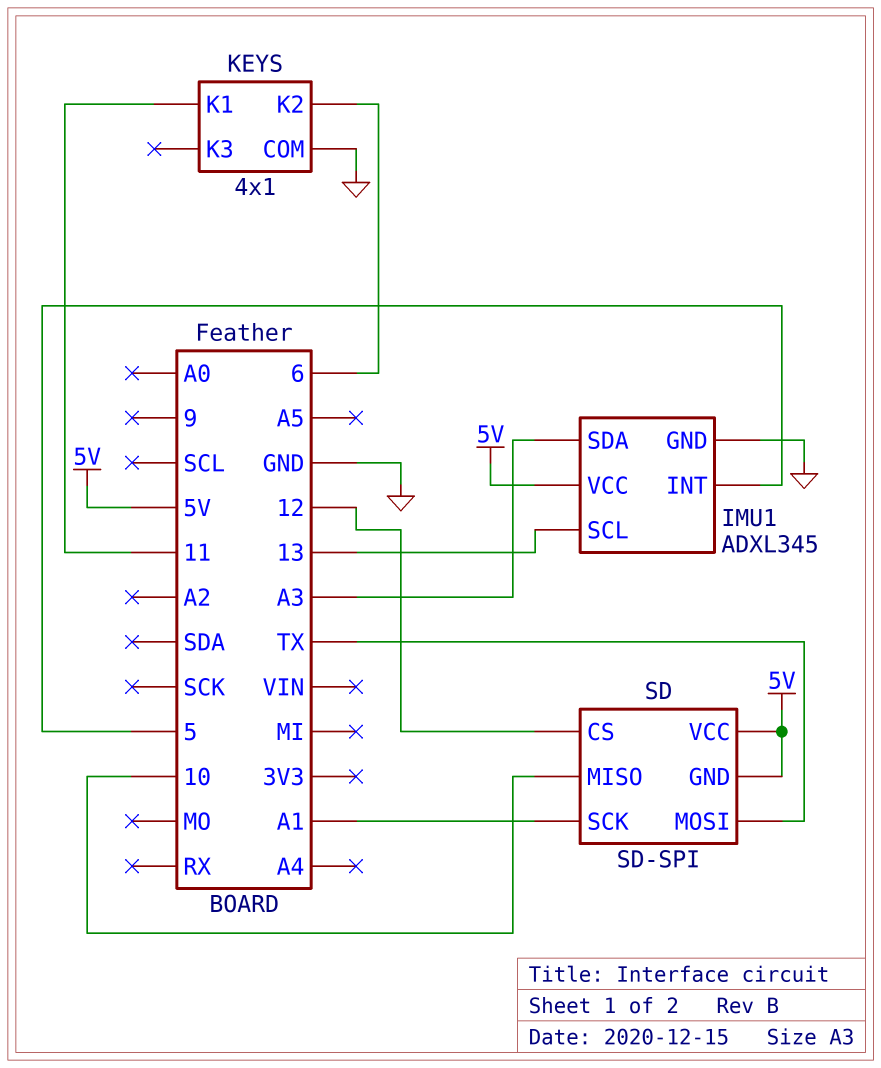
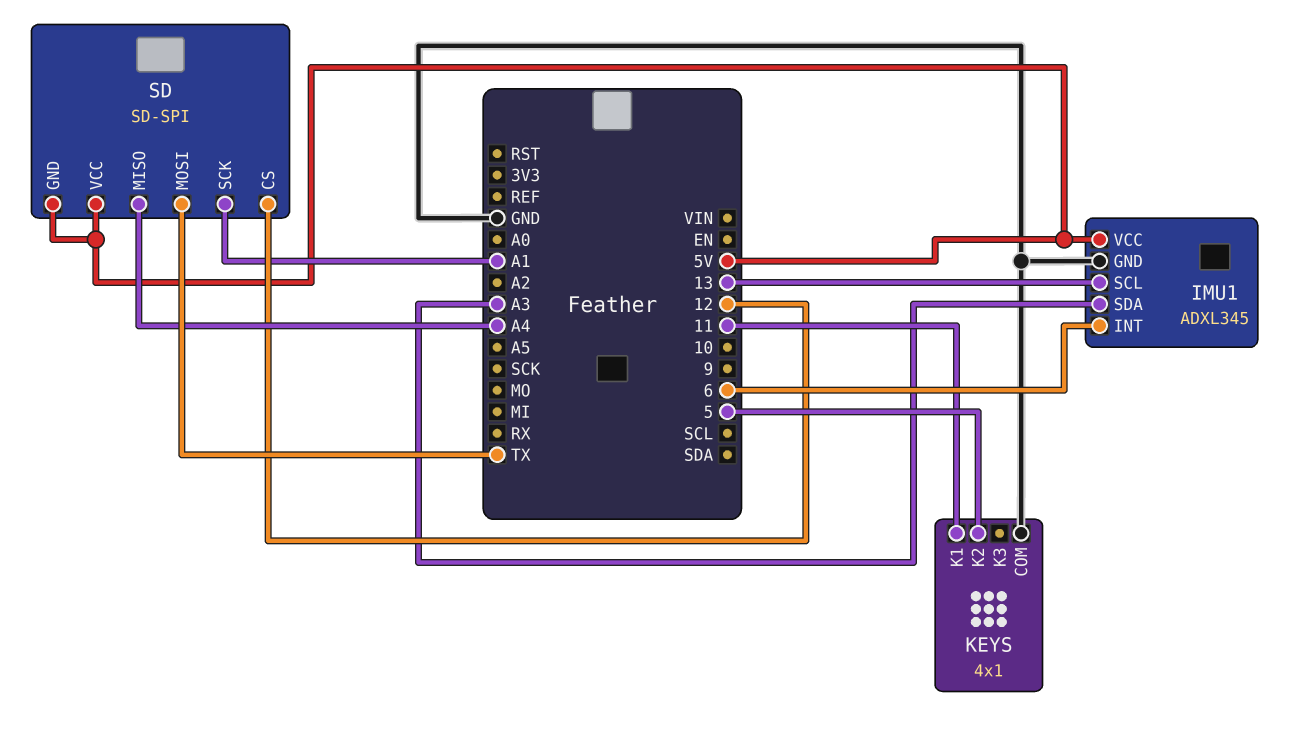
IMU1 pin INT: 5 -> 6
KEYS pin K2: 6 -> 5
SD pin MISO: 10 -> A4

